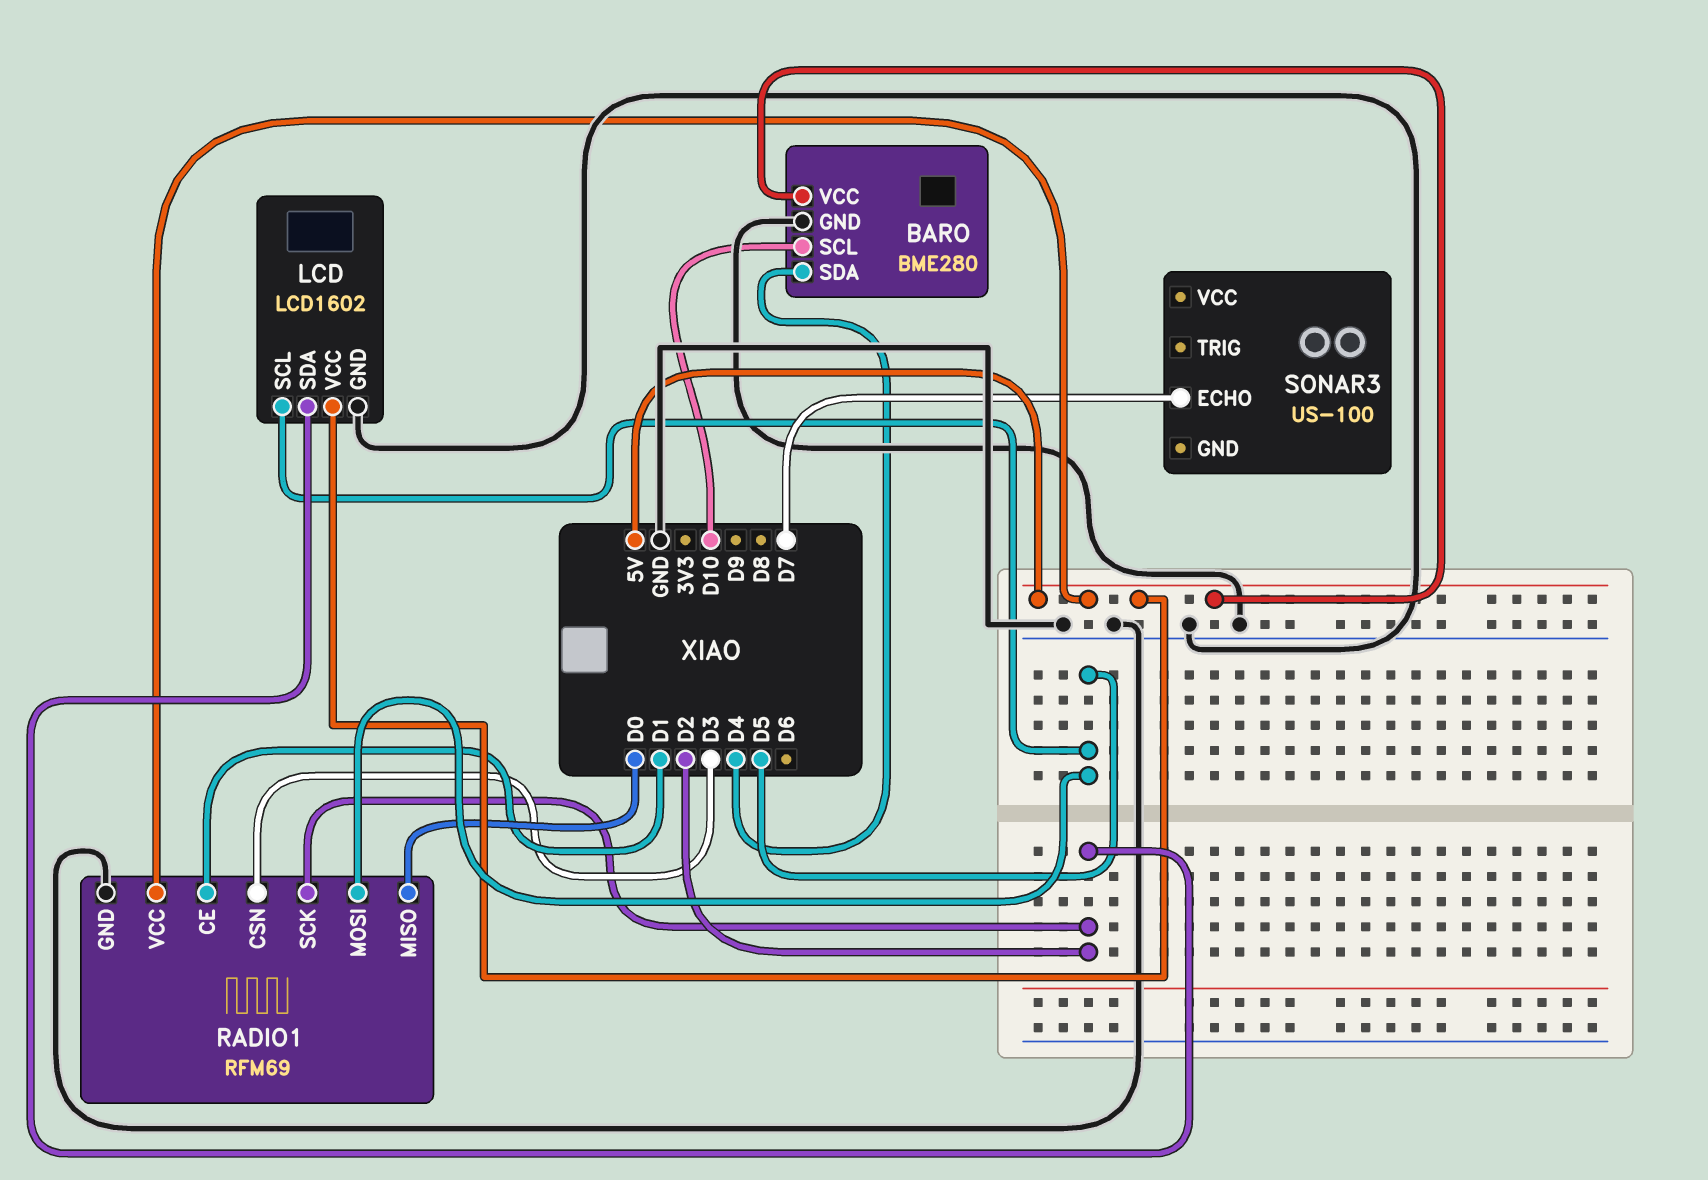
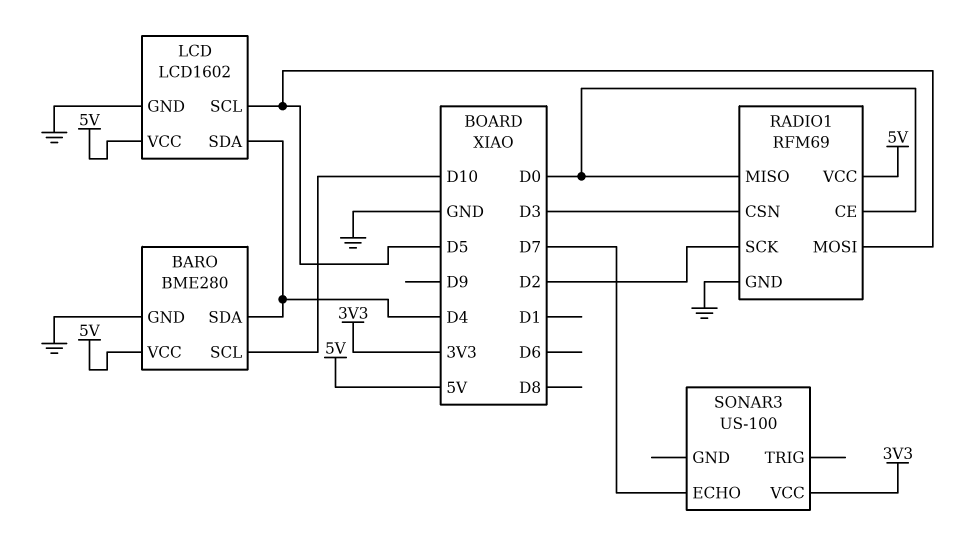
LCD pin SDA: D2 -> D4
RADIO1 pin CE: D1 -> D0
SONAR3 pin VCC: none -> 3V3

